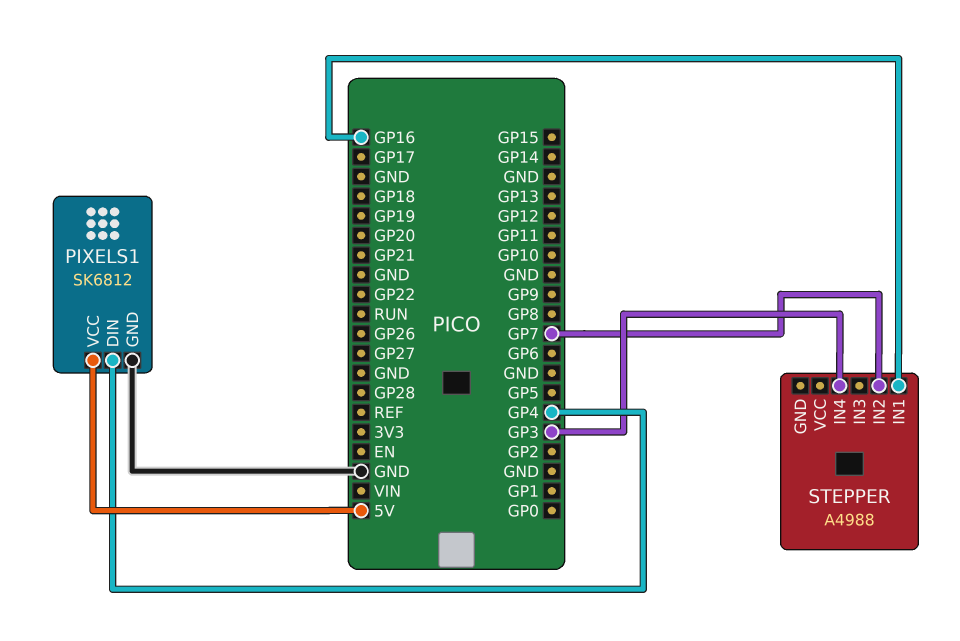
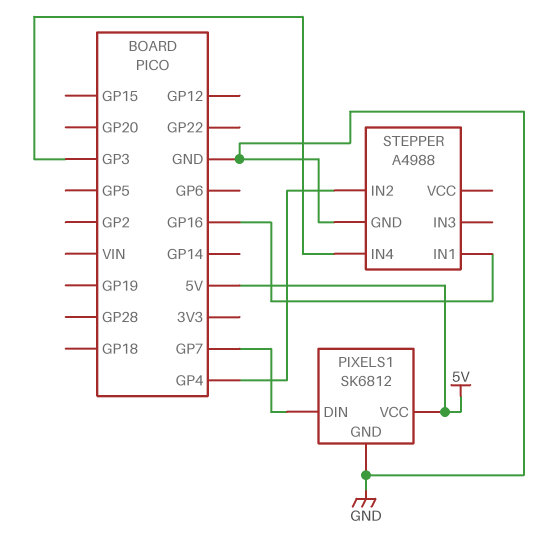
PIXELS1 pin DIN: GP4 -> GP7
STEPPER pin GND: none -> GND
STEPPER pin IN2: GP7 -> GP4

